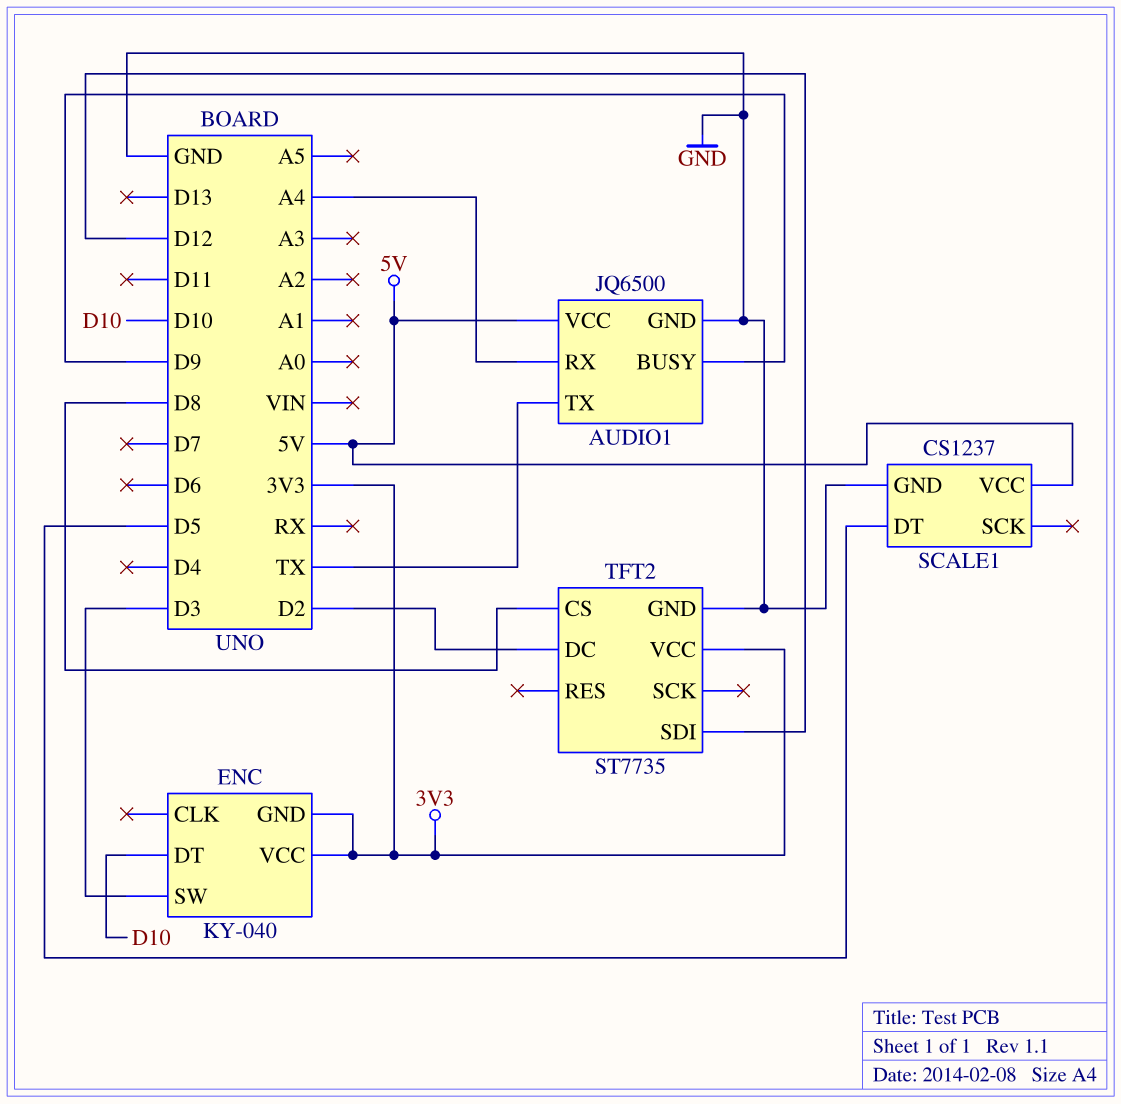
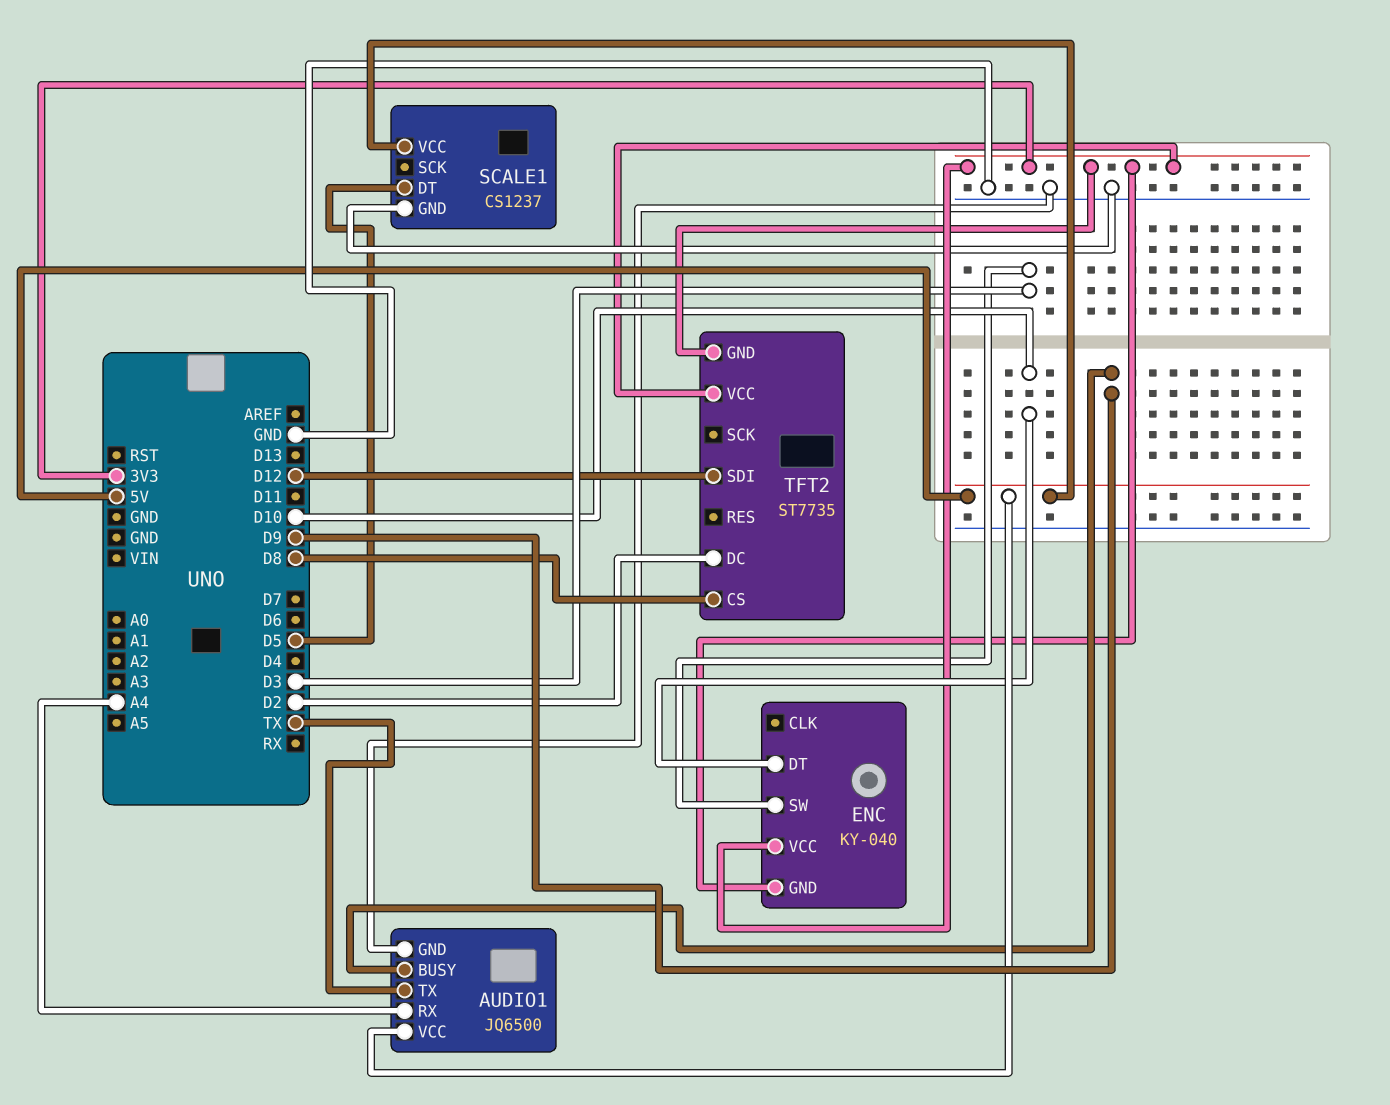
TFT2 pin GND: GND -> 3V3

